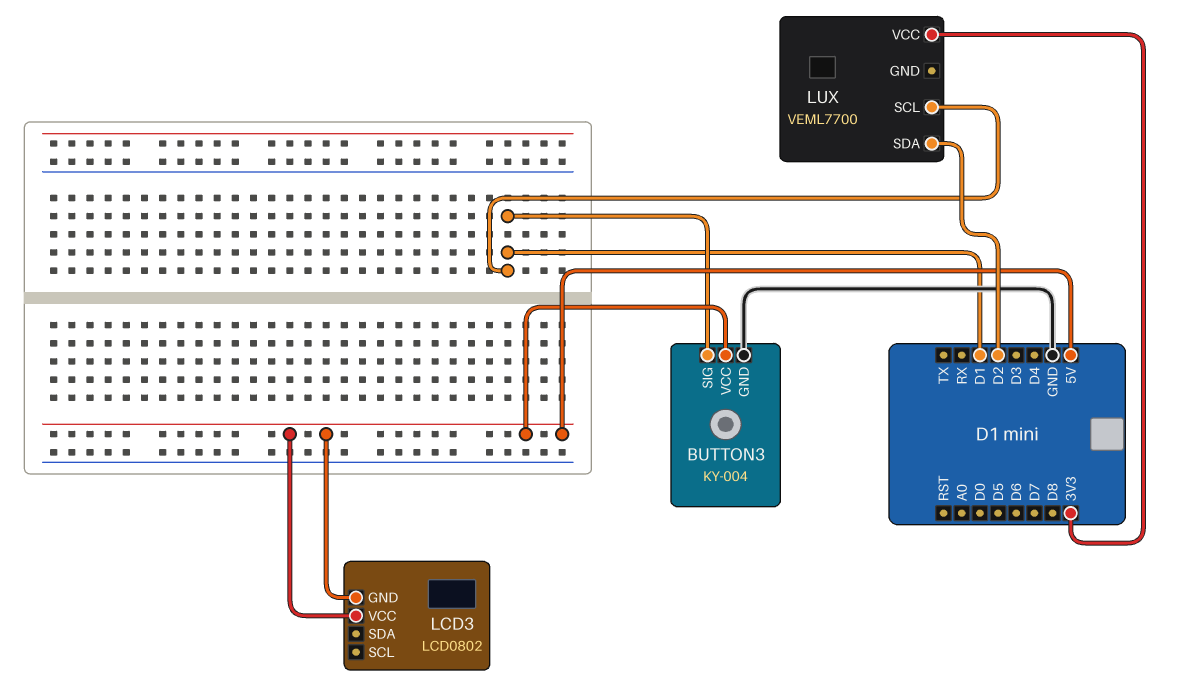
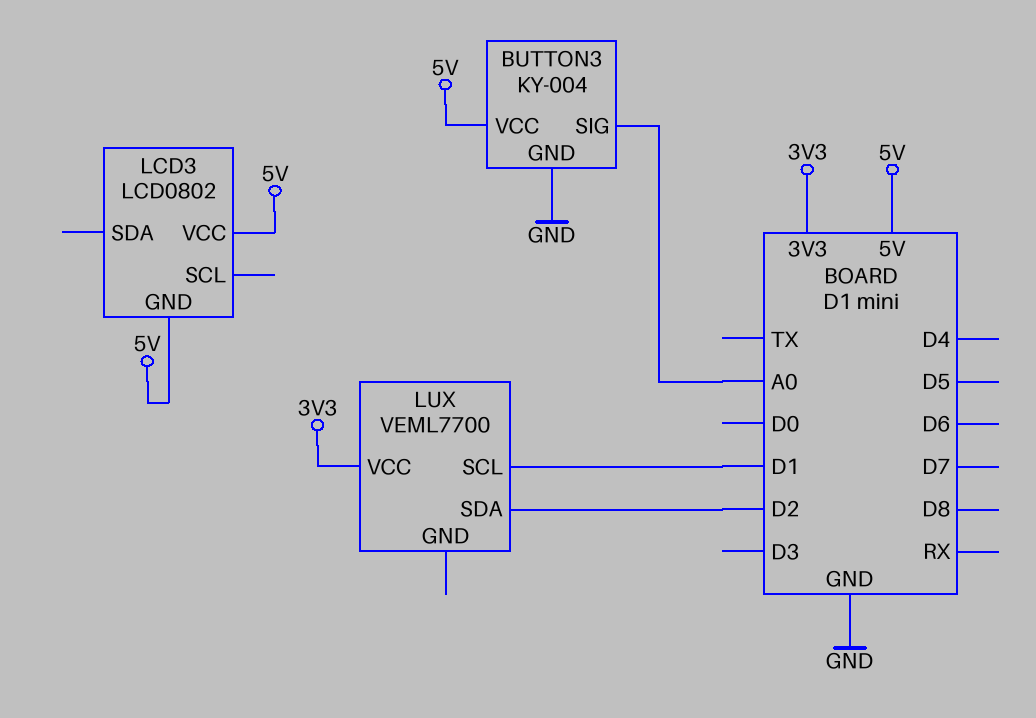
BUTTON3 pin SIG: D1 -> A0

